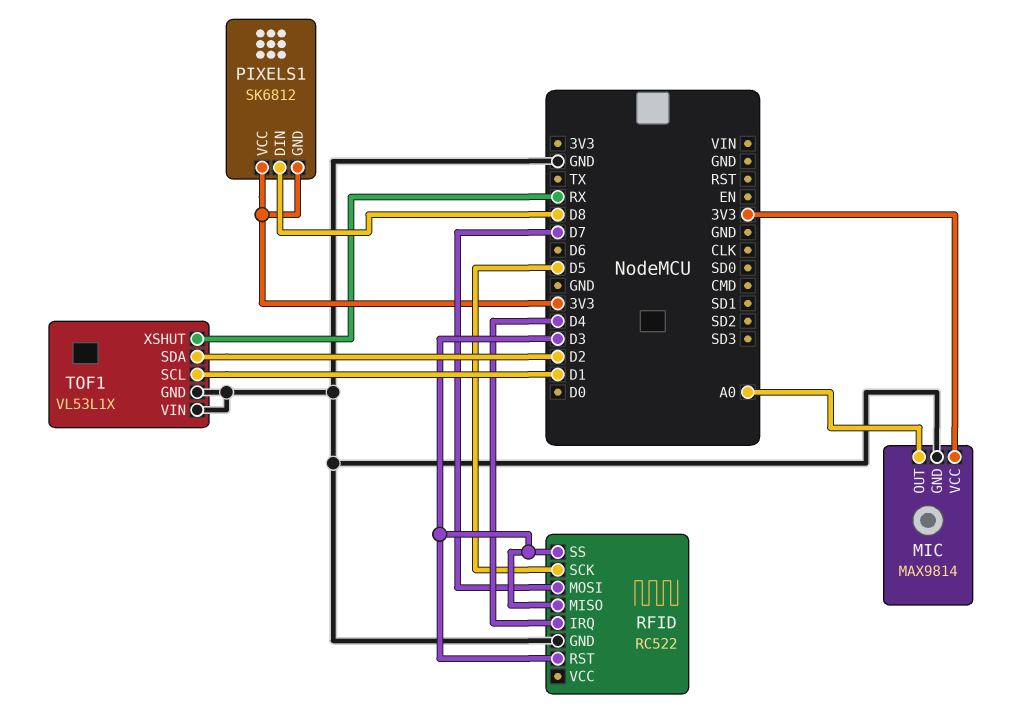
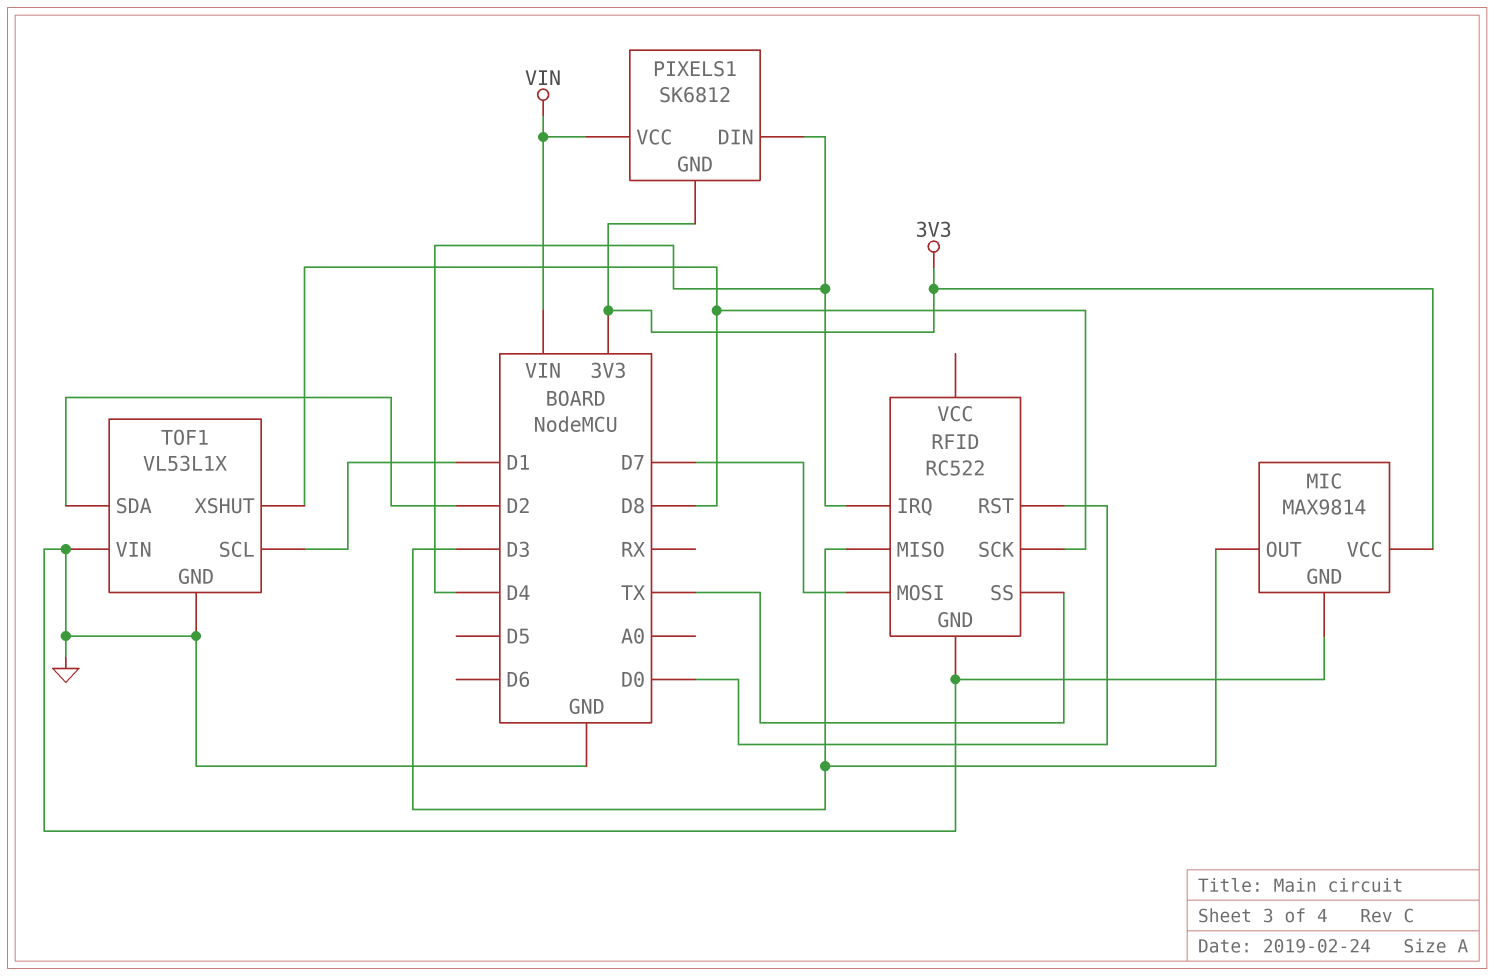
MIC pin OUT: A0 -> D3
PIXELS1 pin DIN: D8 -> D4
PIXELS1 pin VCC: 3V3 -> VIN
RFID pin RST: D3 -> D0
RFID pin SCK: D5 -> D8
RFID pin SS: D3 -> TX
TOF1 pin XSHUT: RX -> D8

